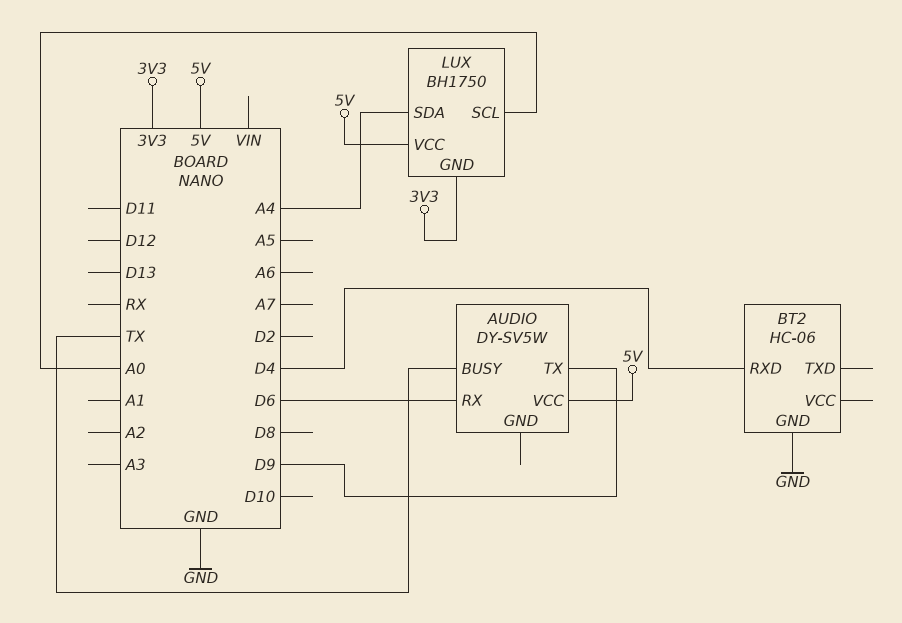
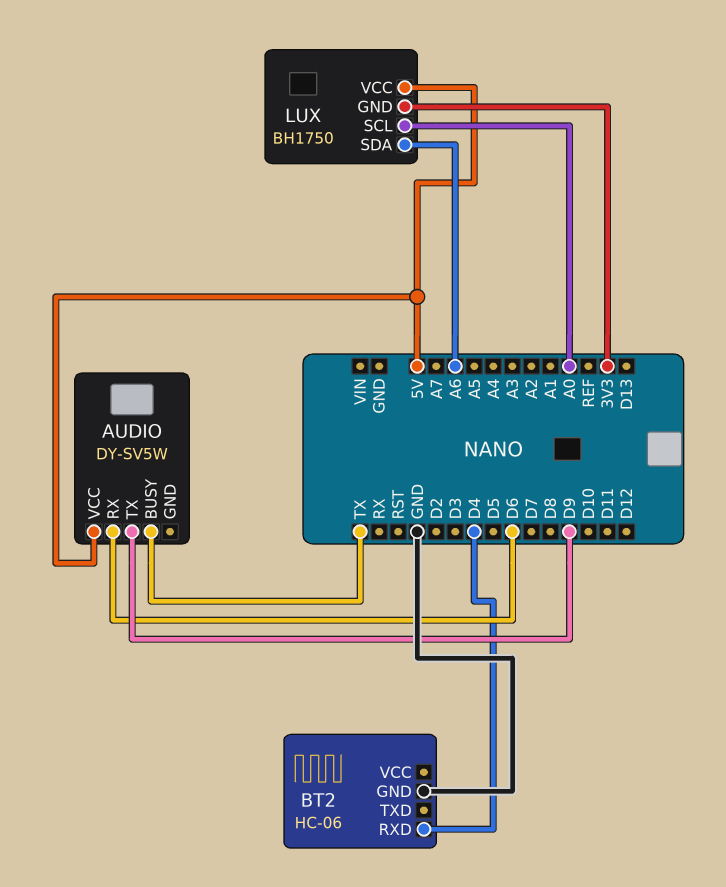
LUX pin SDA: A4 -> A6

